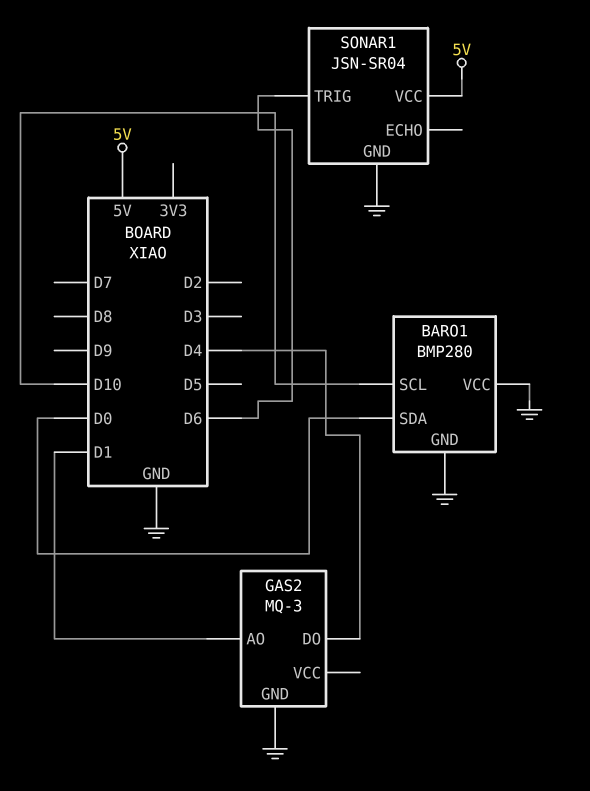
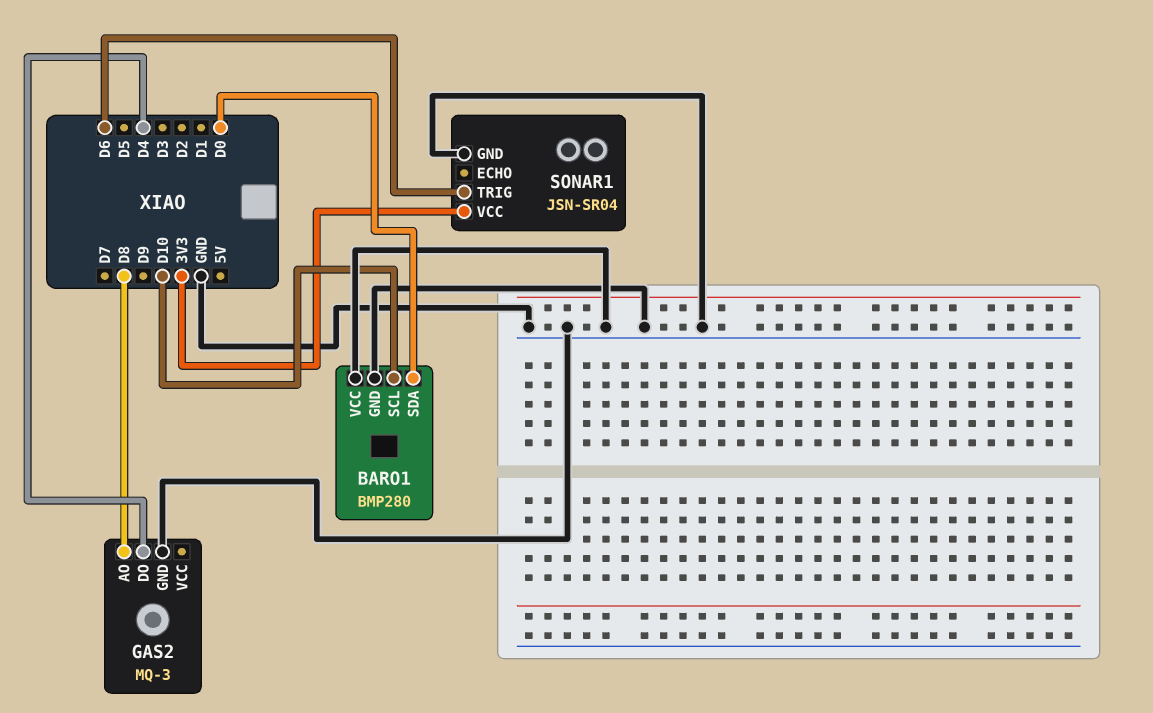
GAS2 pin AO: D1 -> D8
SONAR1 pin VCC: 5V -> 3V3

